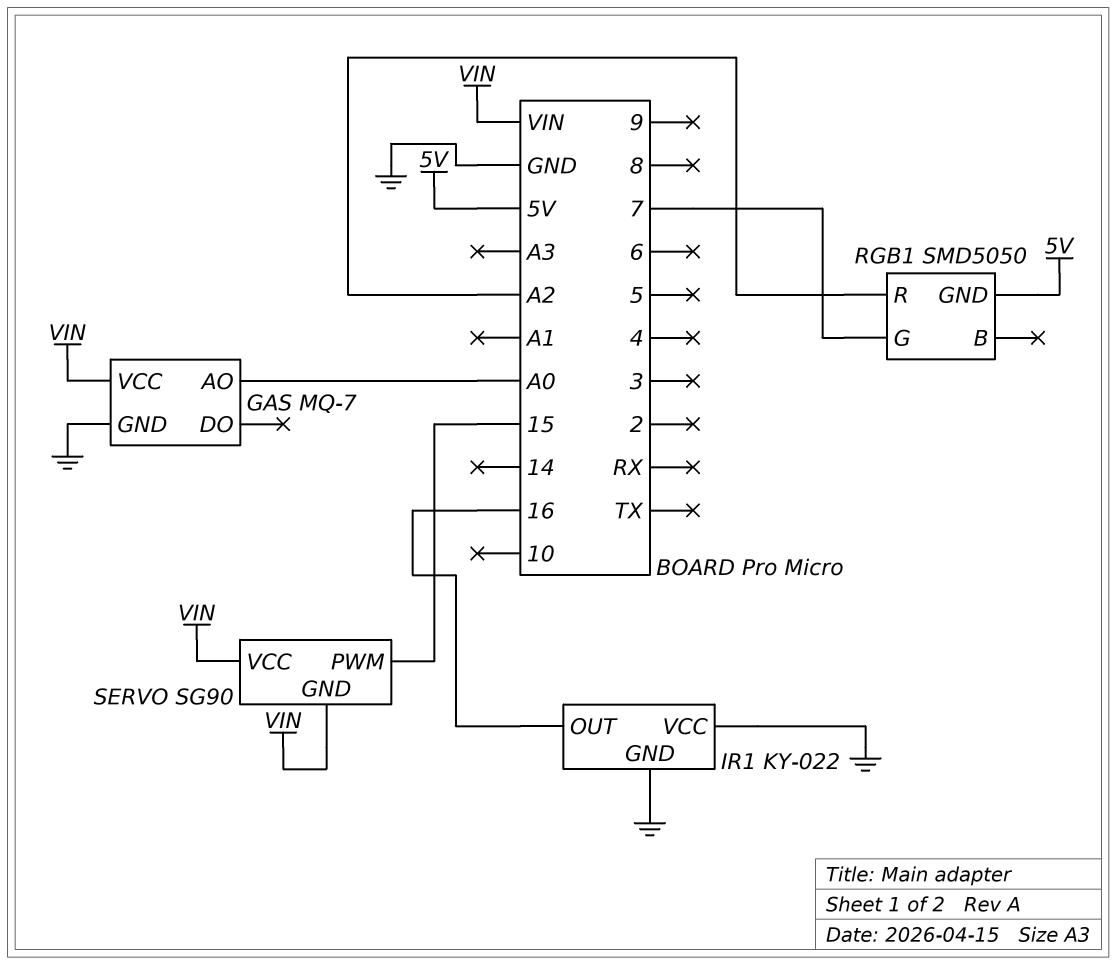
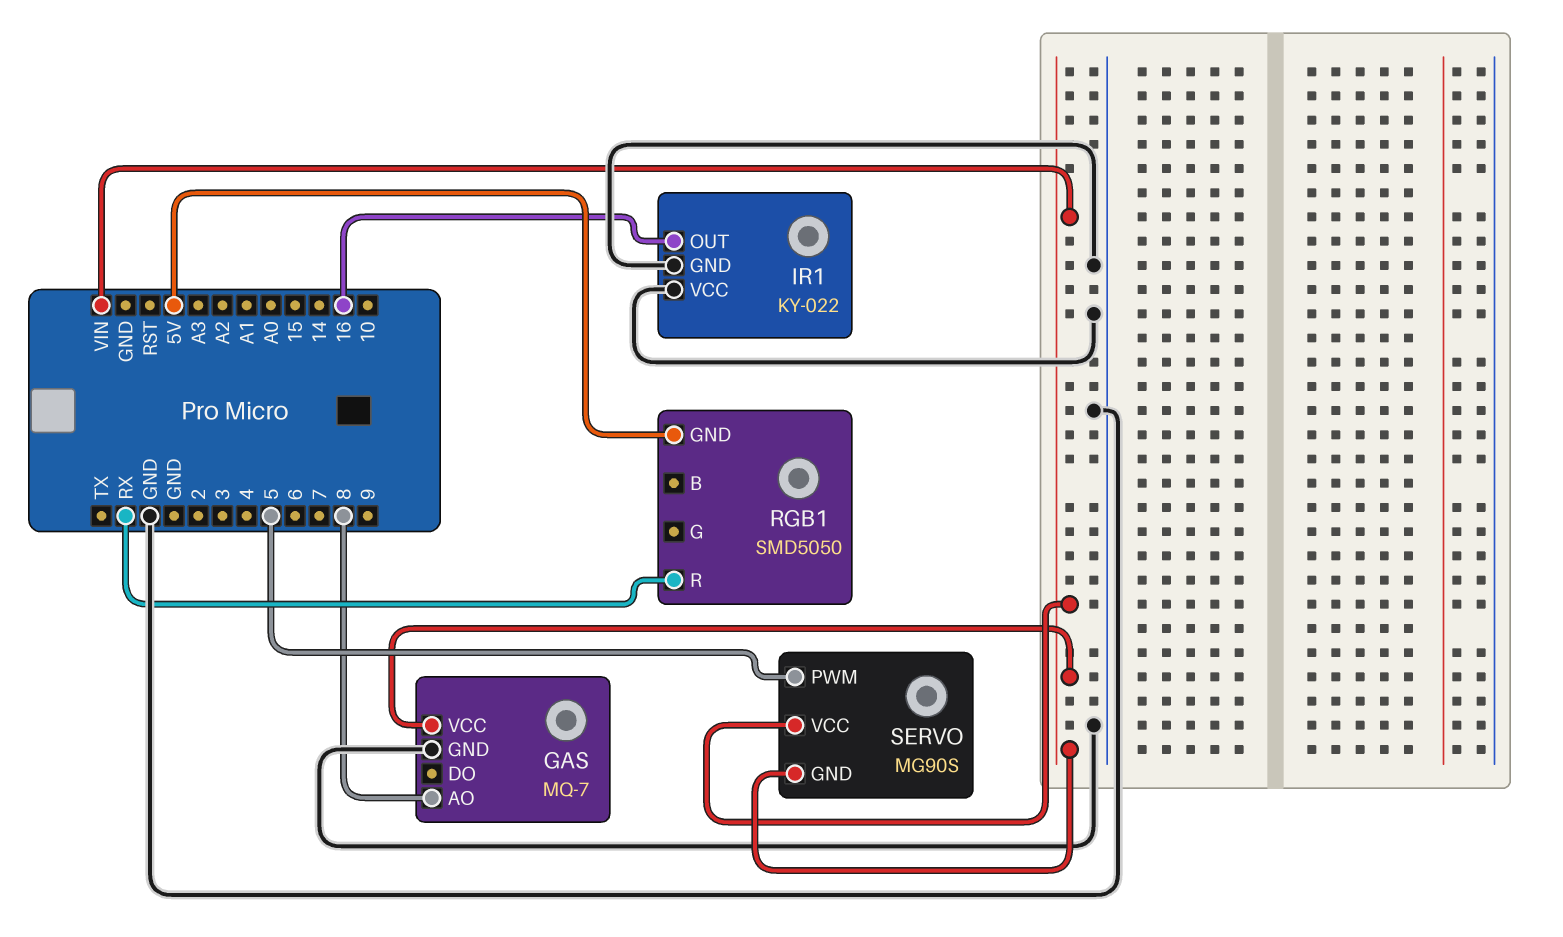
GAS pin AO: A0 -> 8
RGB1 pin G: 7 -> none
RGB1 pin R: A2 -> RX
SERVO: SG90 -> MG90S
SERVO pin PWM: 15 -> 5

